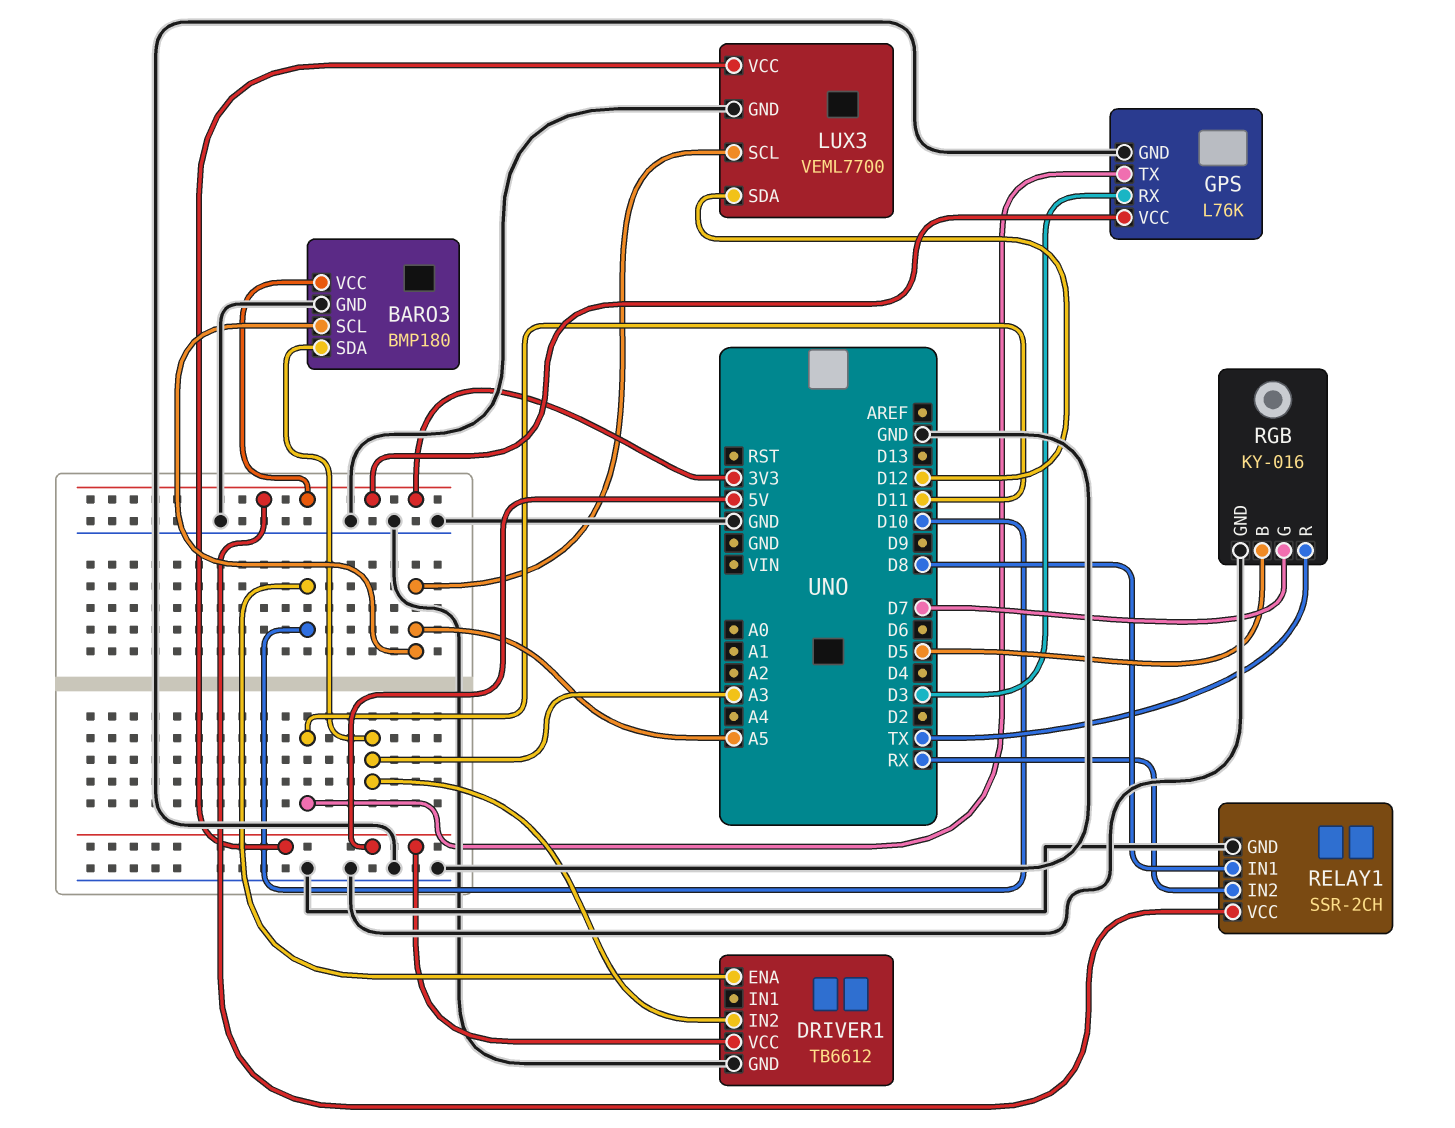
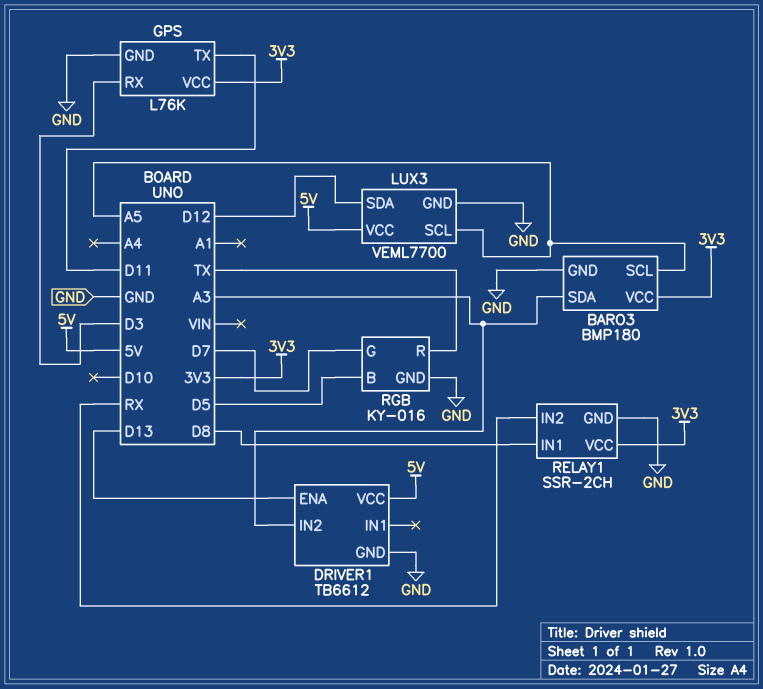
DRIVER1 pin ENA: D10 -> D13

